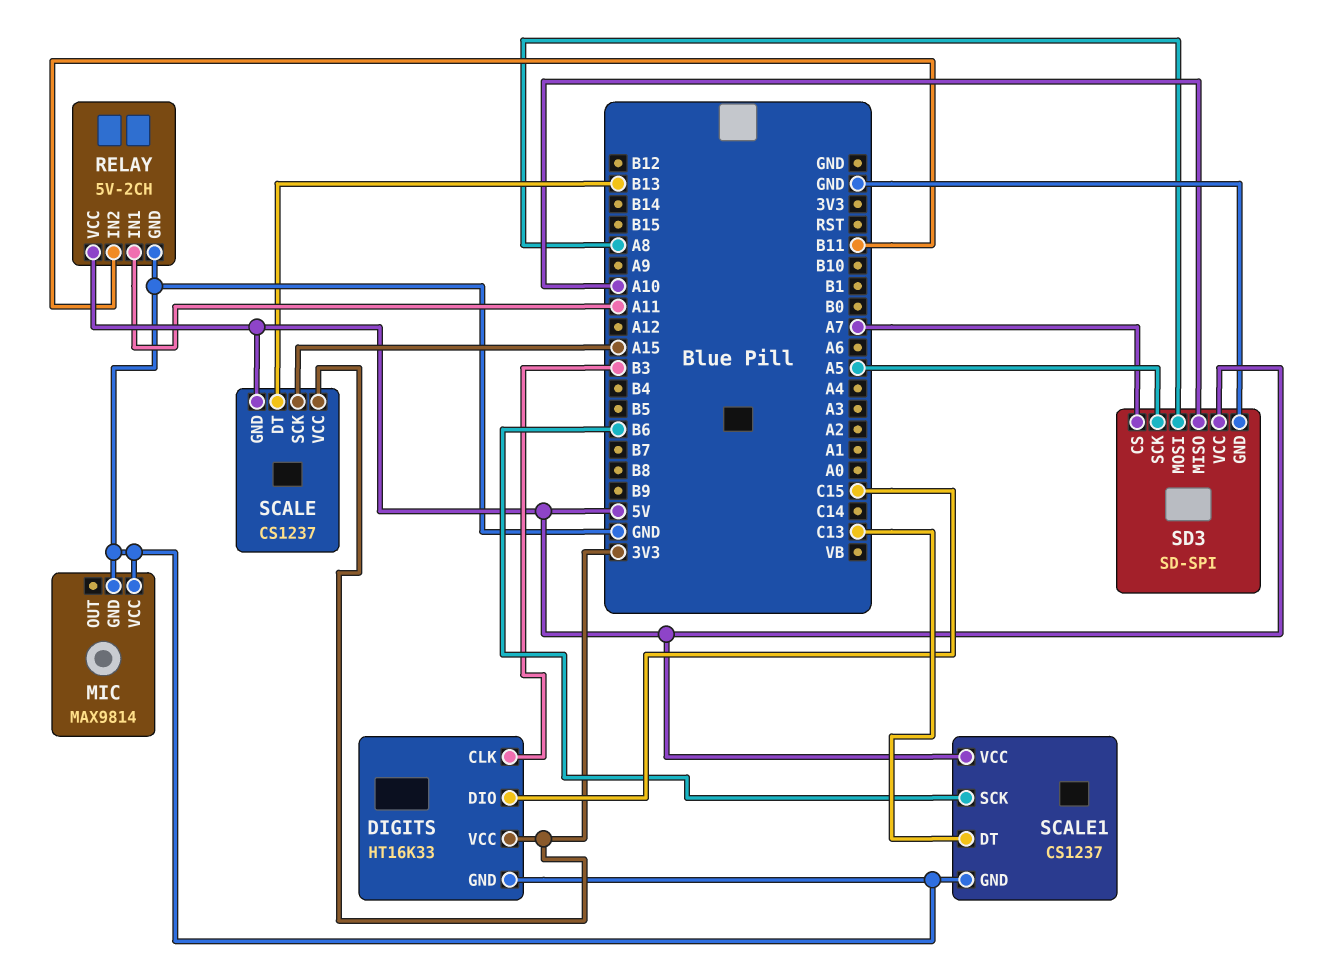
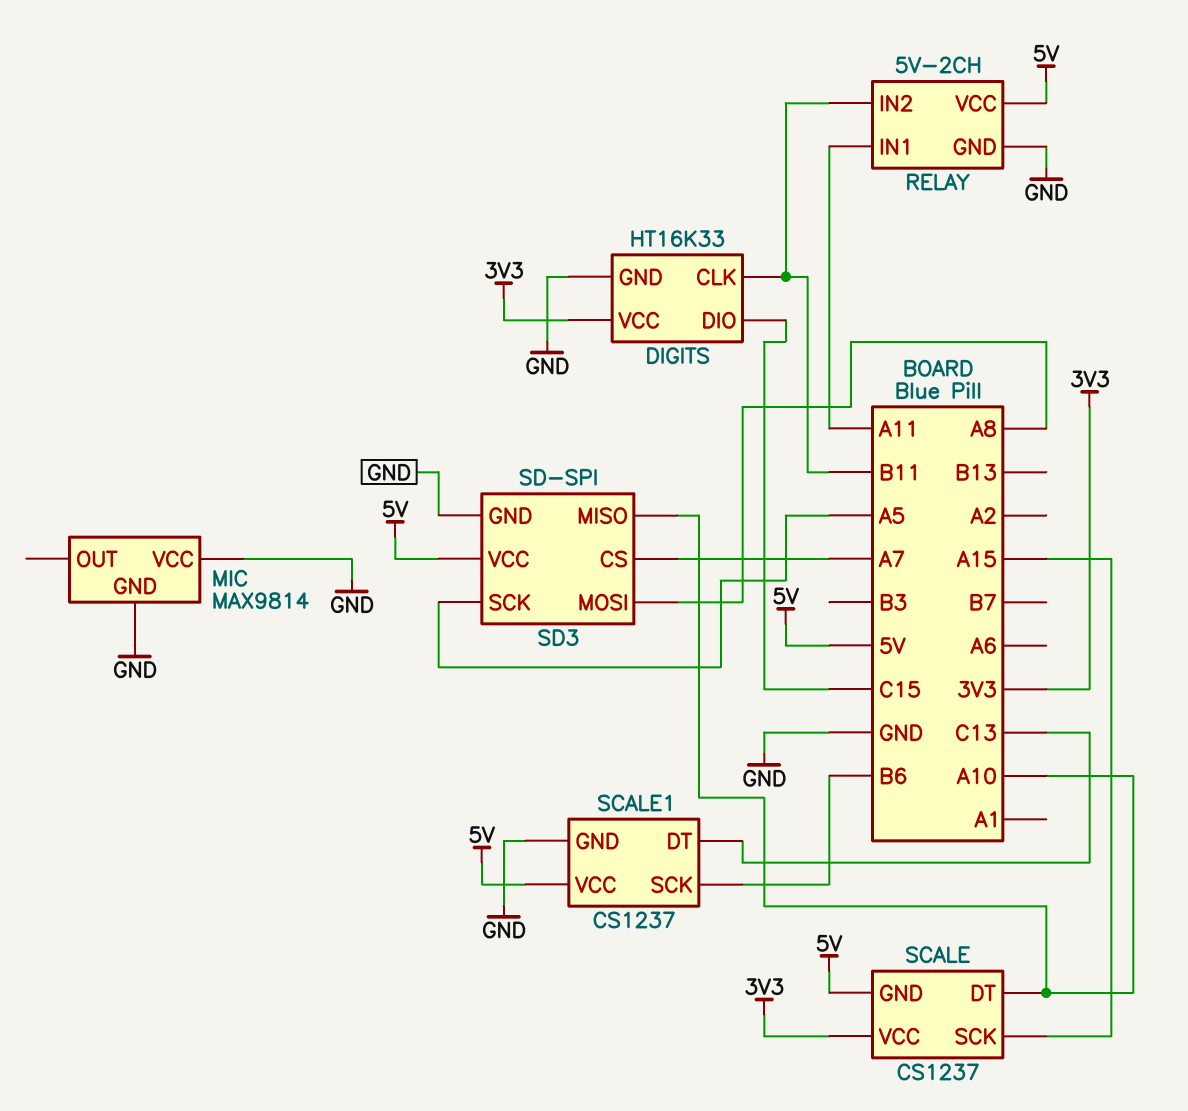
DIGITS pin CLK: B3 -> B11
SCALE pin DT: B13 -> A10

